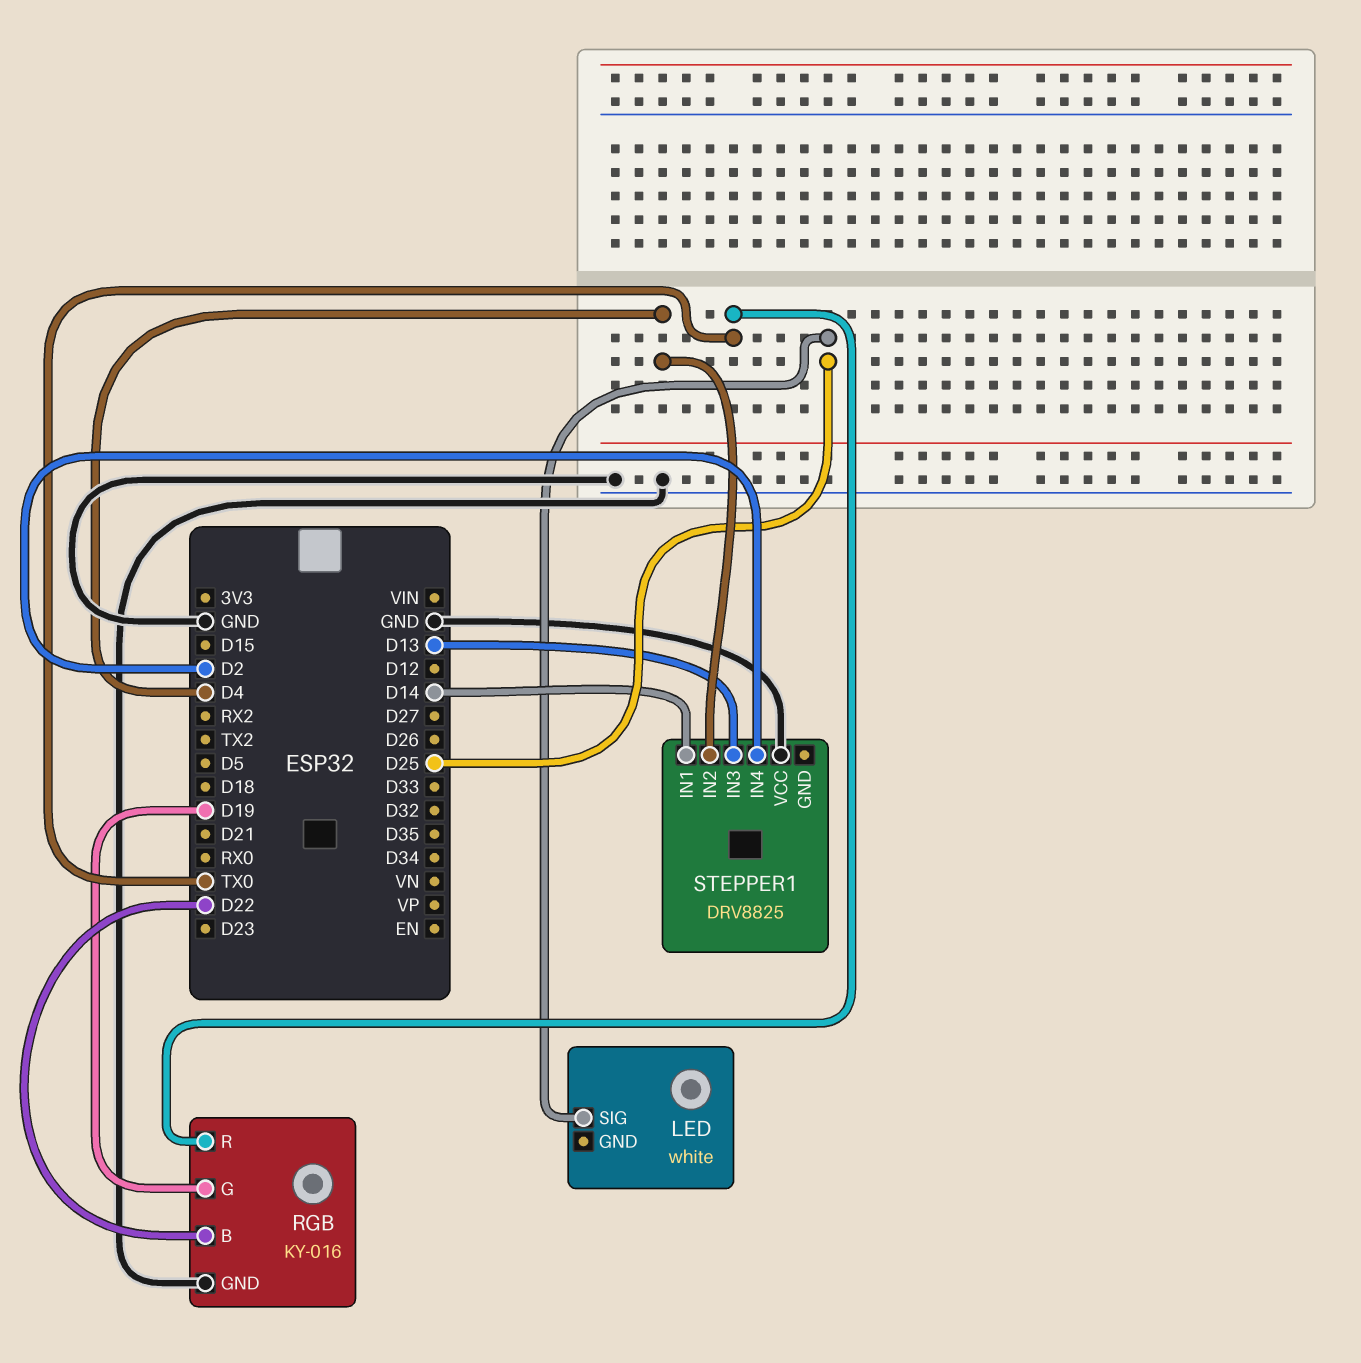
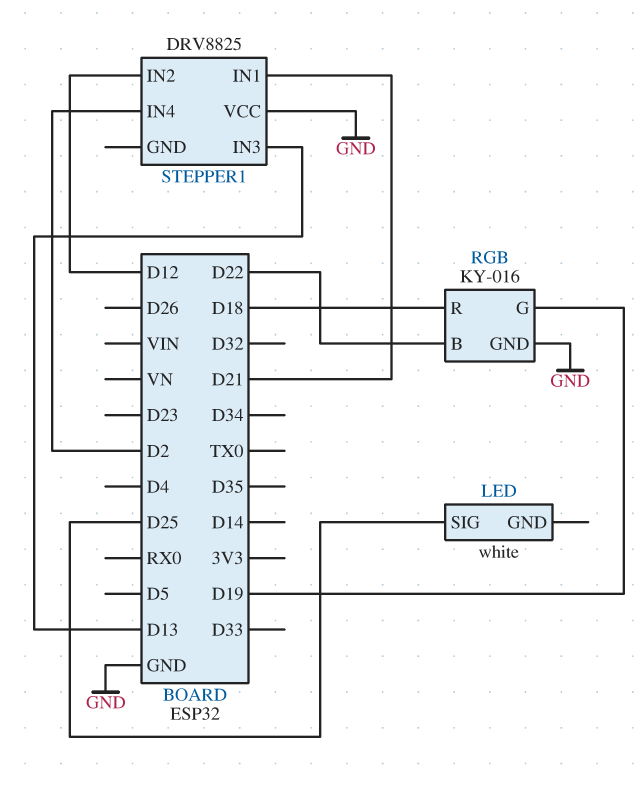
RGB pin R: TX0 -> D18
STEPPER1 pin IN1: D14 -> D21
STEPPER1 pin IN2: D4 -> D12

